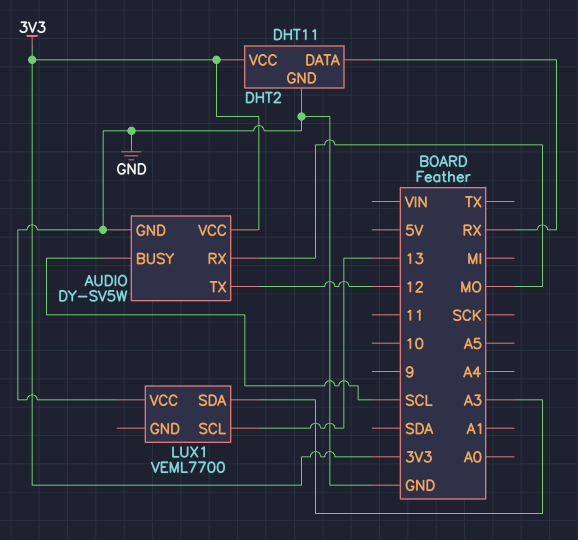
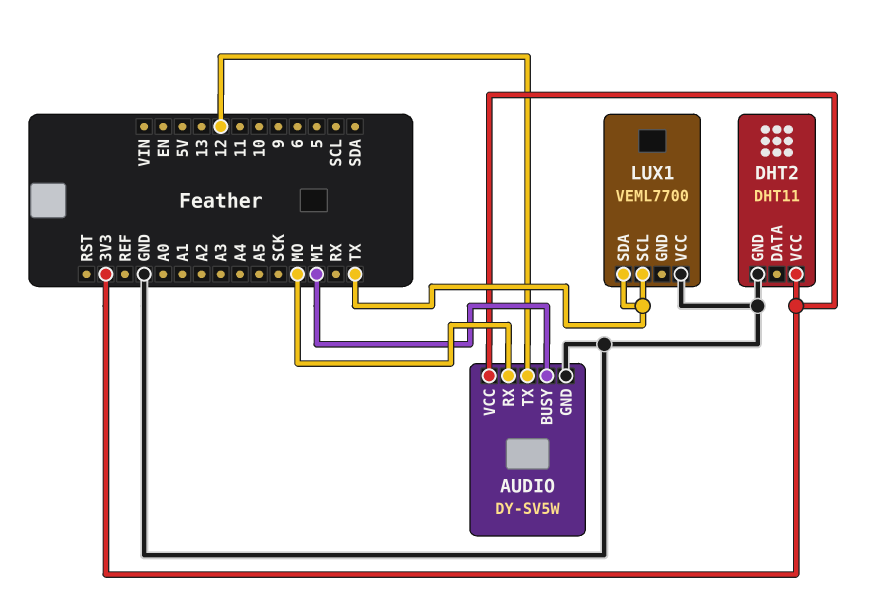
AUDIO pin BUSY: SCL -> MI
DHT2 pin DATA: RX -> none
LUX1 pin SCL: 13 -> TX
LUX1 pin SDA: A3 -> TX

